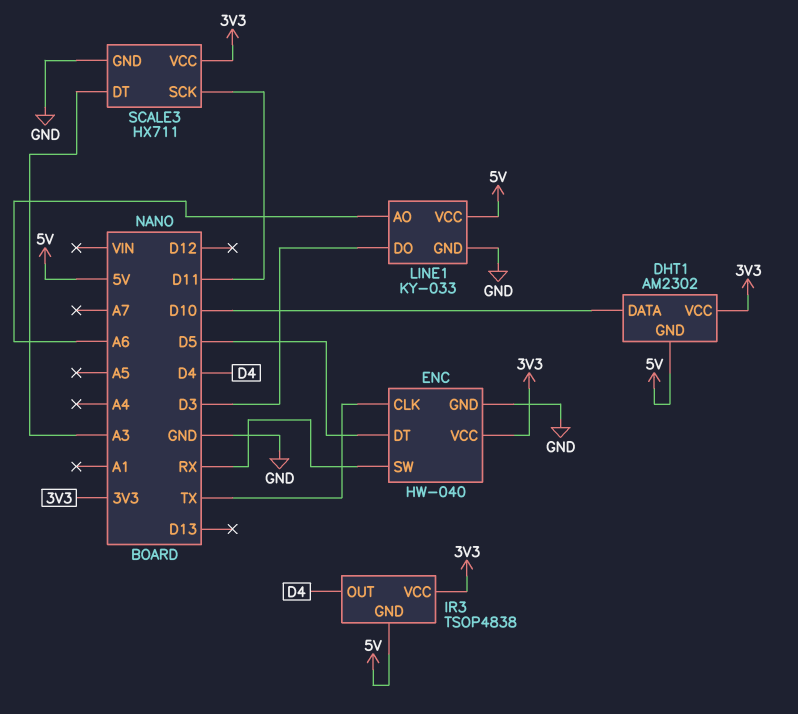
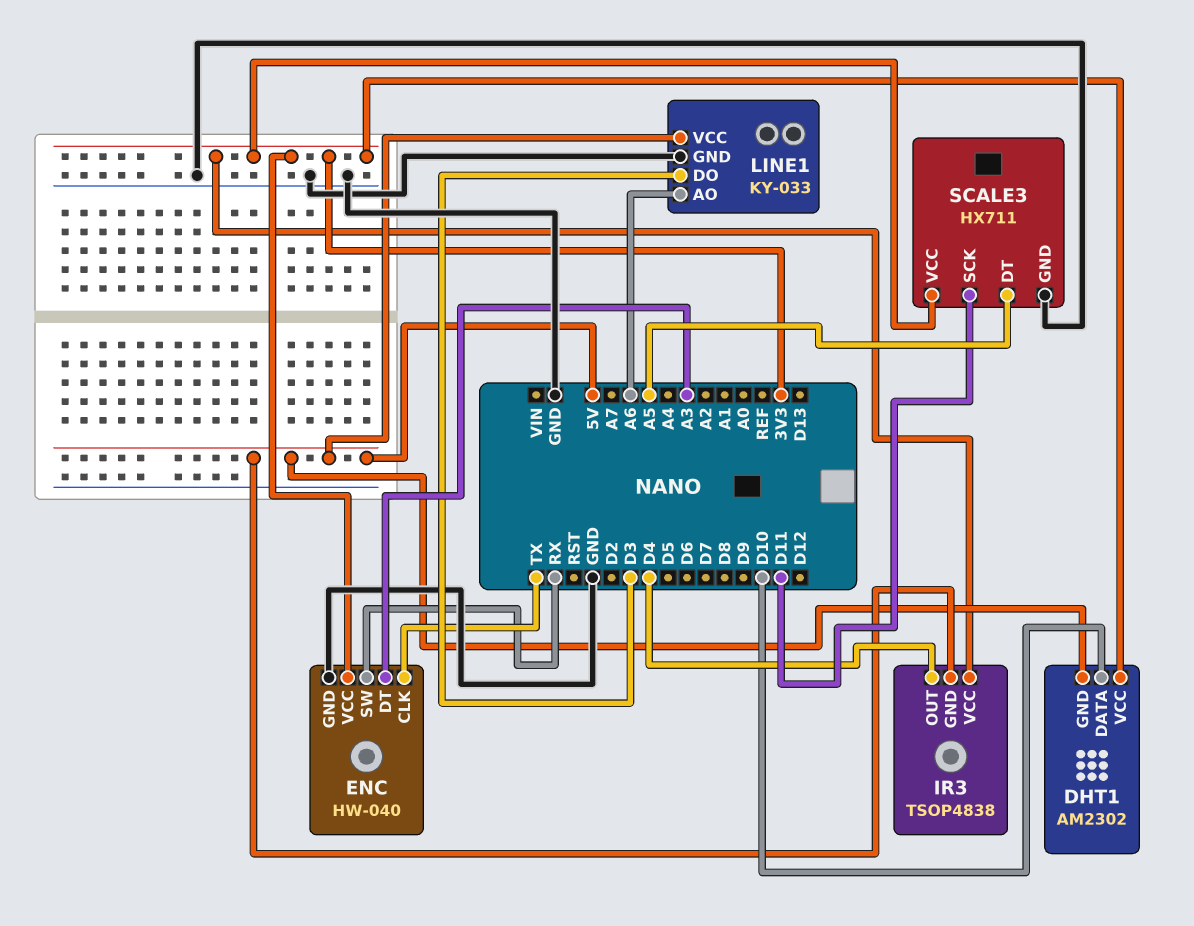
ENC pin DT: D5 -> A3
SCALE3 pin DT: A3 -> A5

